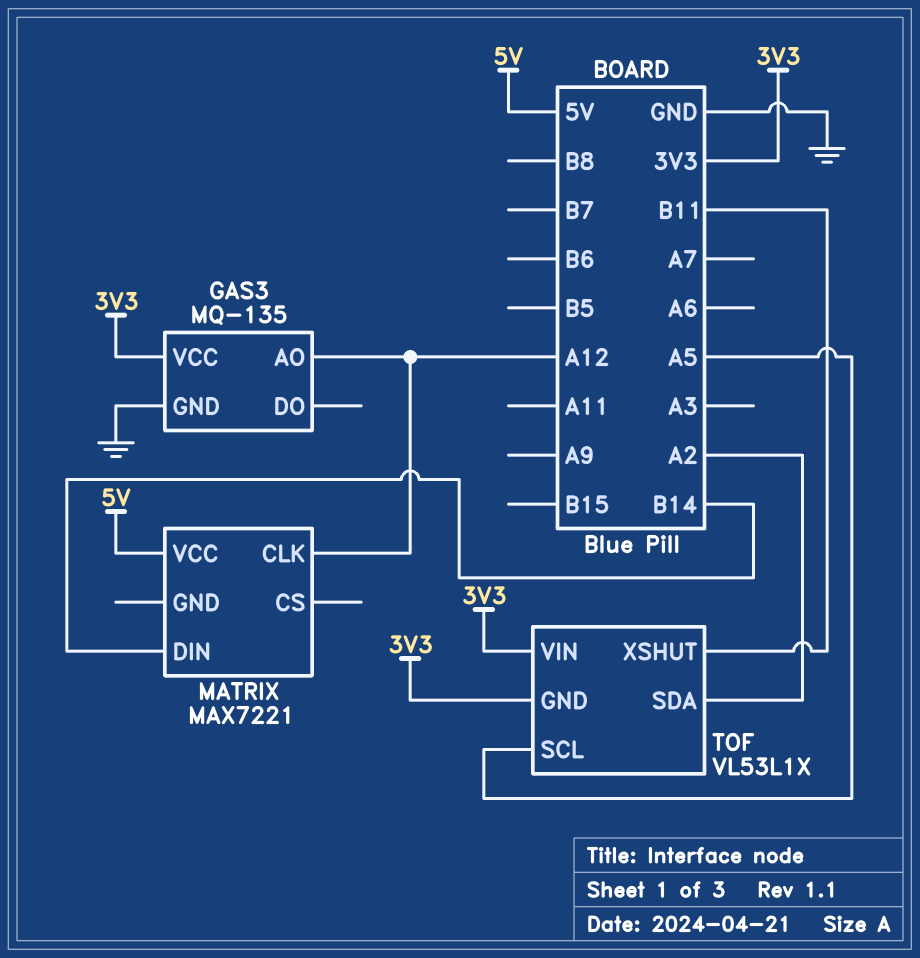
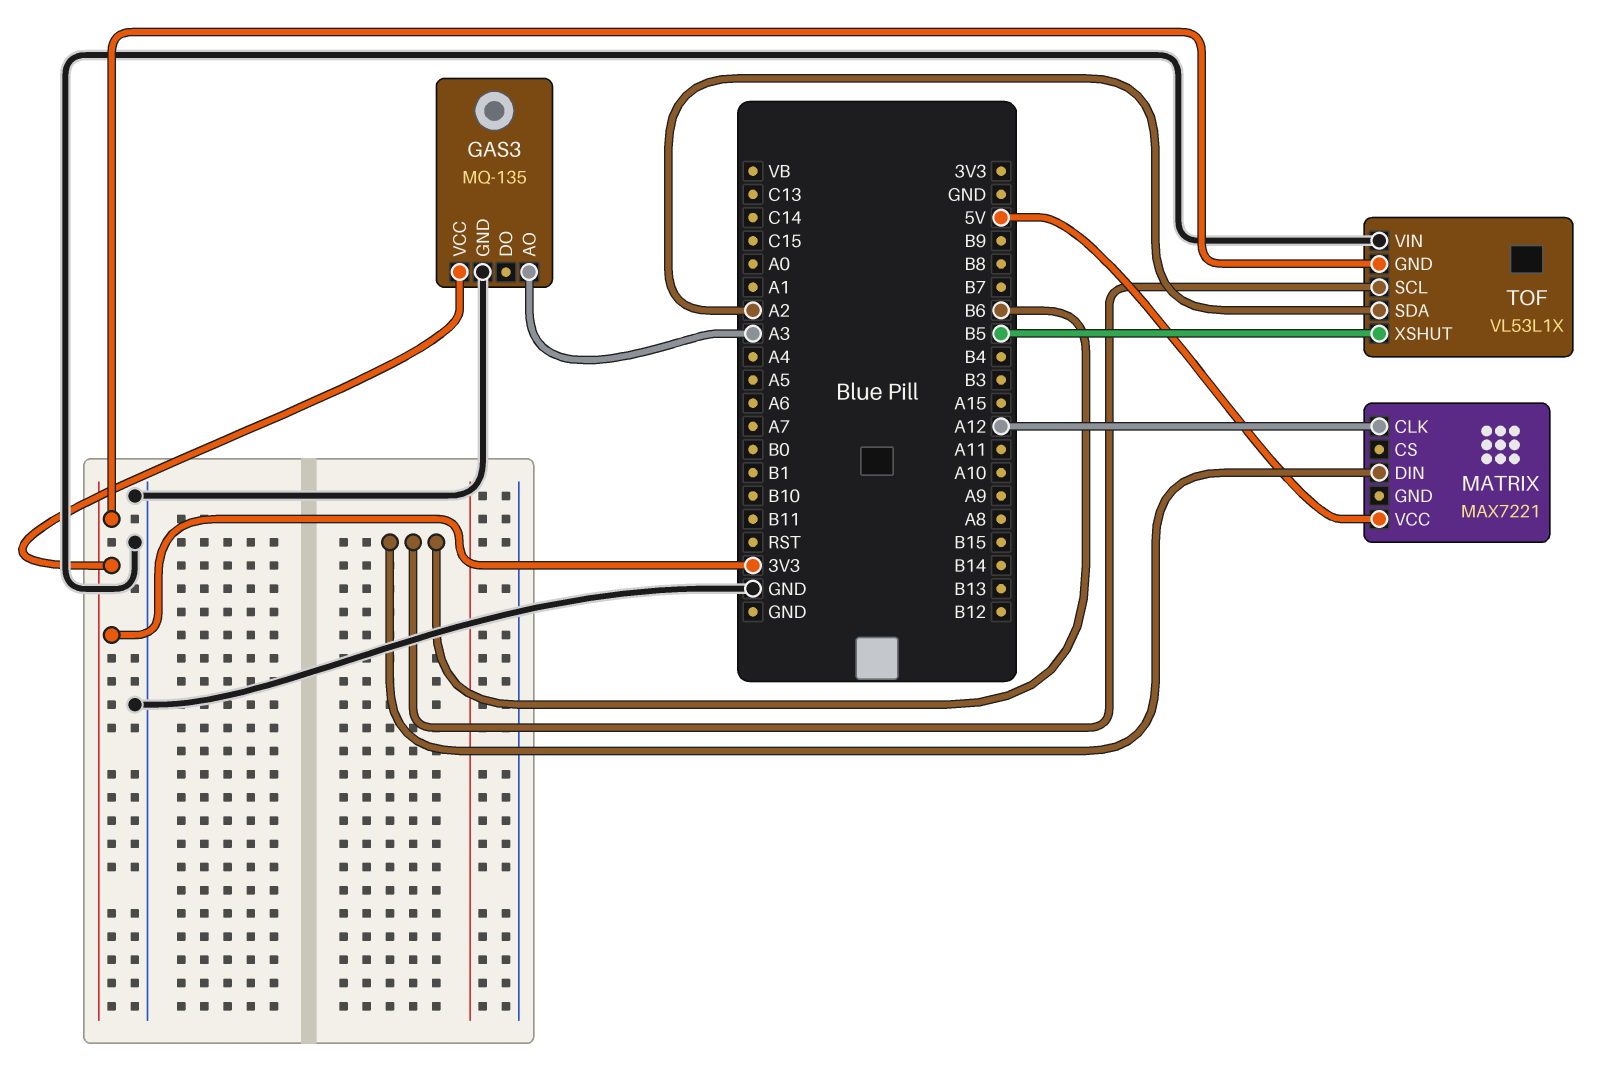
GAS3 pin AO: A12 -> A3
MATRIX pin DIN: B14 -> B6
TOF pin SCL: A5 -> B6
TOF pin VIN: 3V3 -> GND
TOF pin XSHUT: B11 -> B5

